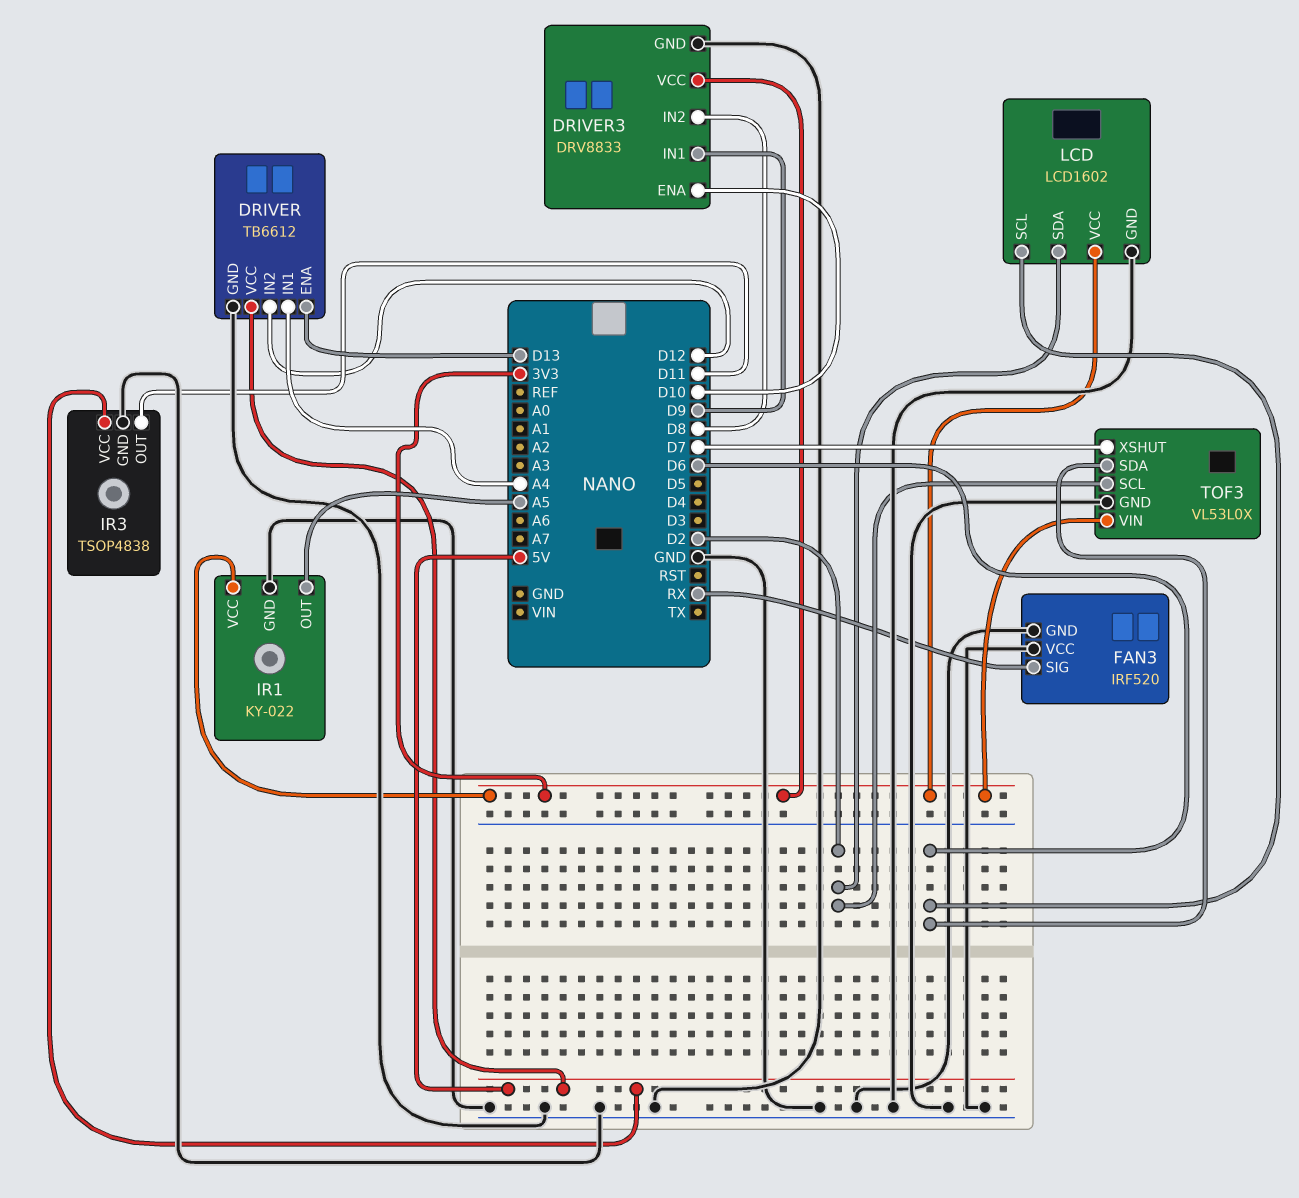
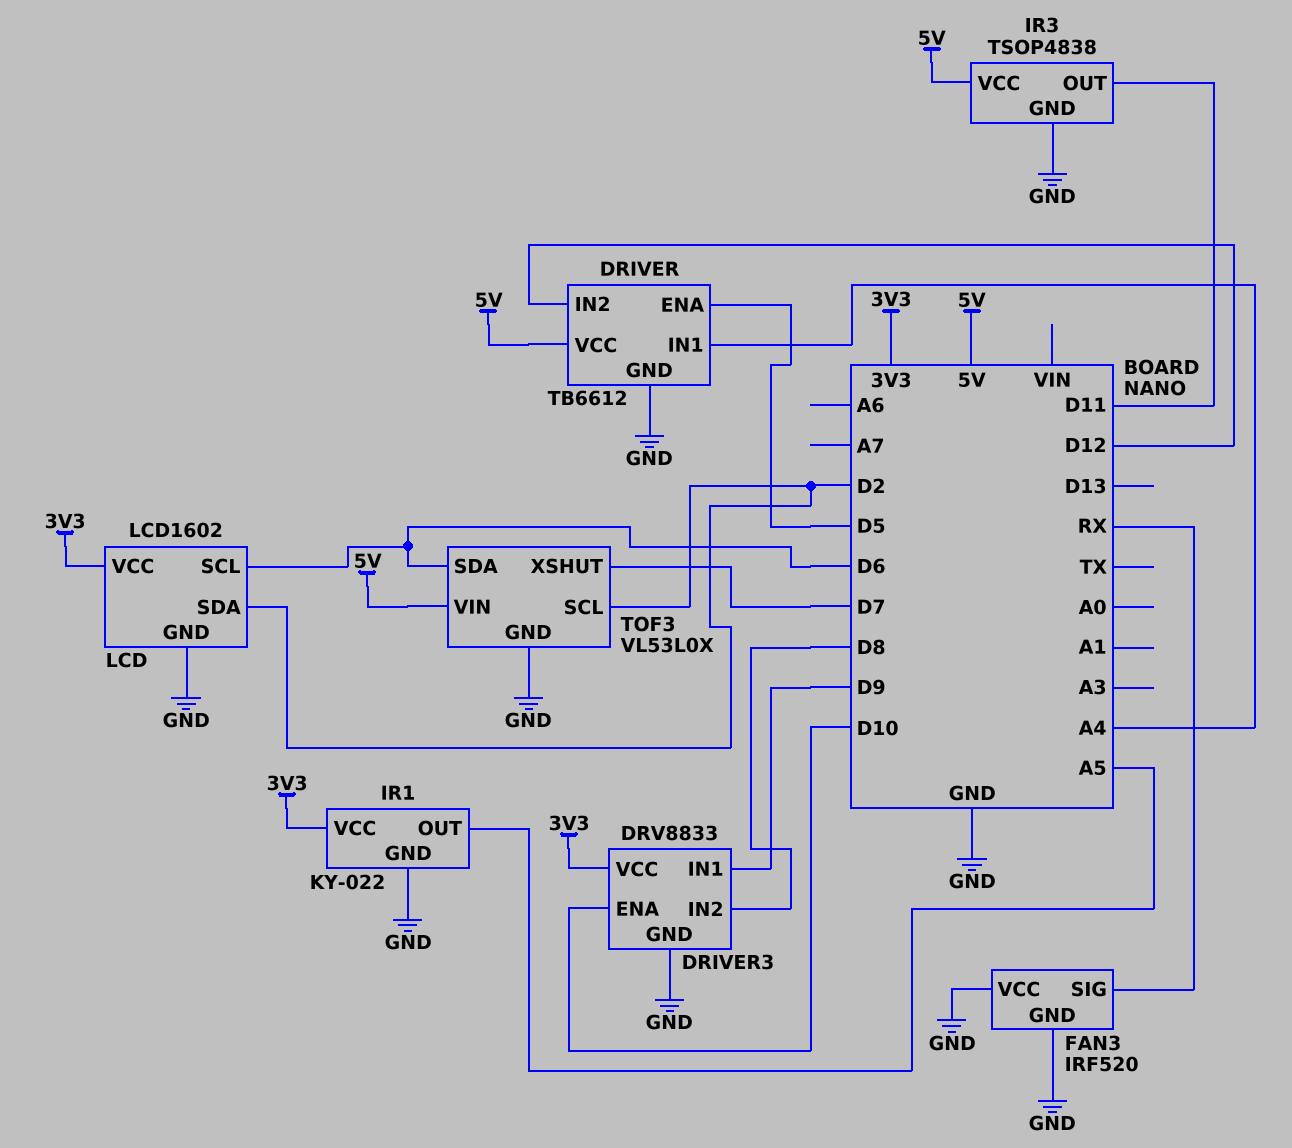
DRIVER pin ENA: D13 -> D5
TOF3 pin VIN: 3V3 -> 5V

